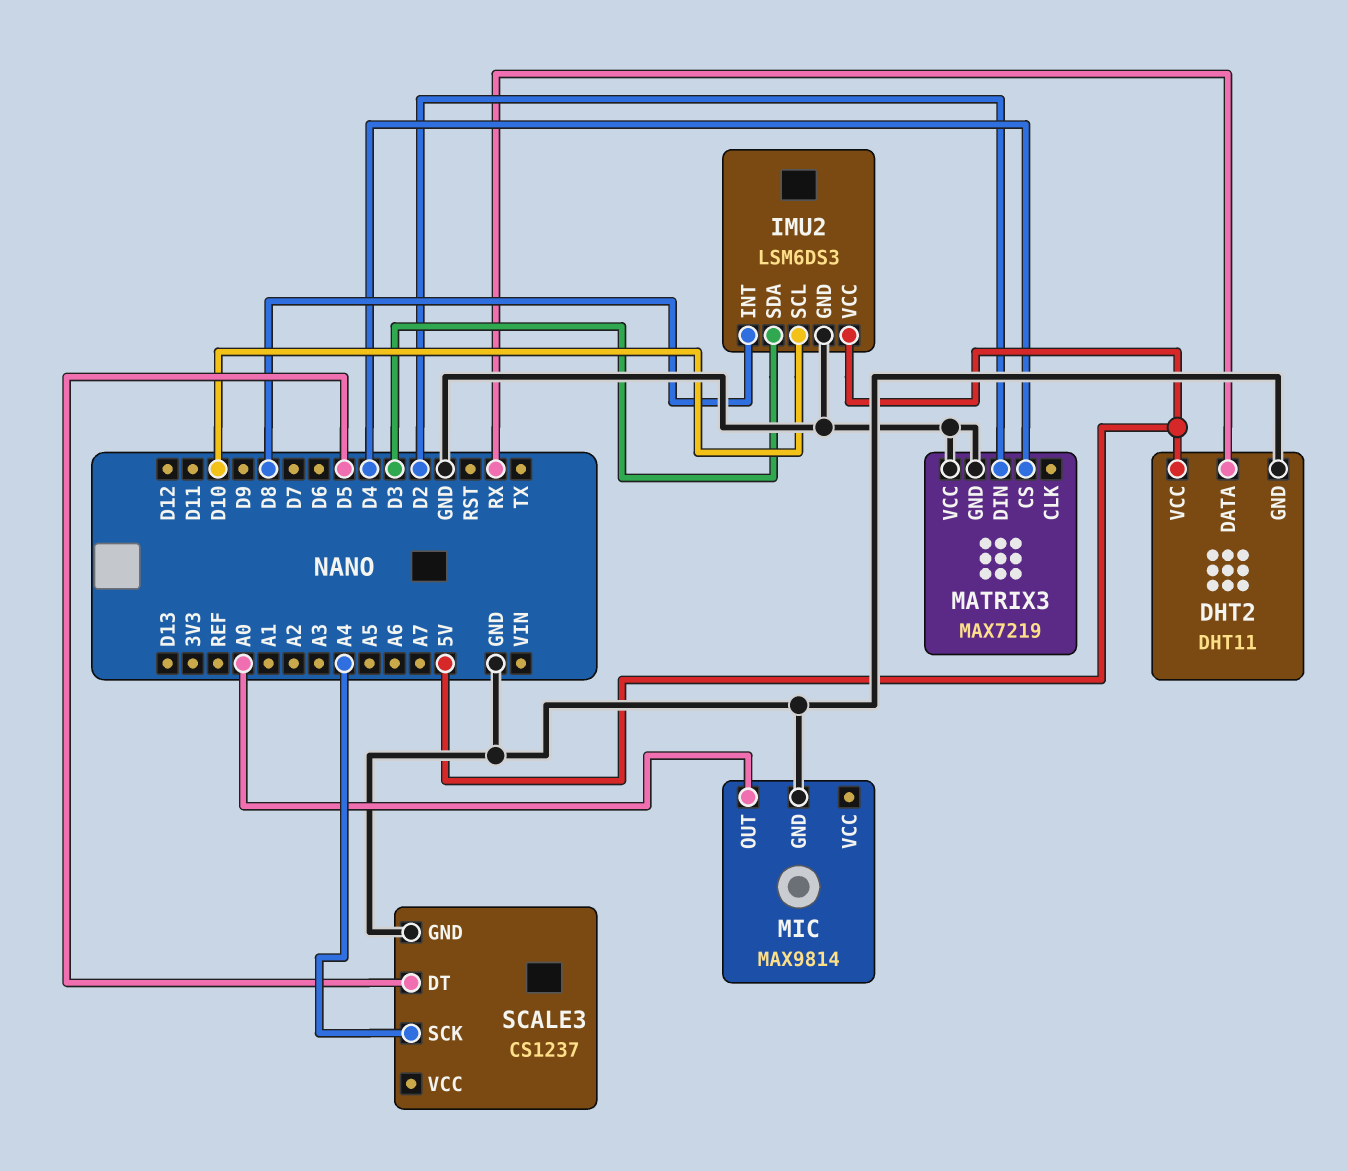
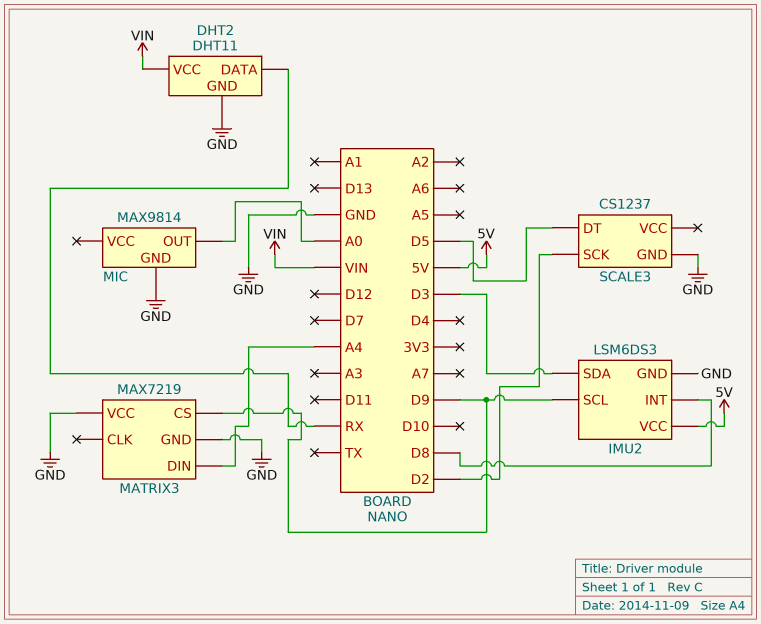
DHT2 pin VCC: 5V -> VIN
IMU2 pin SCL: D10 -> D9
MATRIX3 pin CS: D4 -> D9
MATRIX3 pin DIN: D2 -> A4
SCALE3 pin SCK: A4 -> D2

